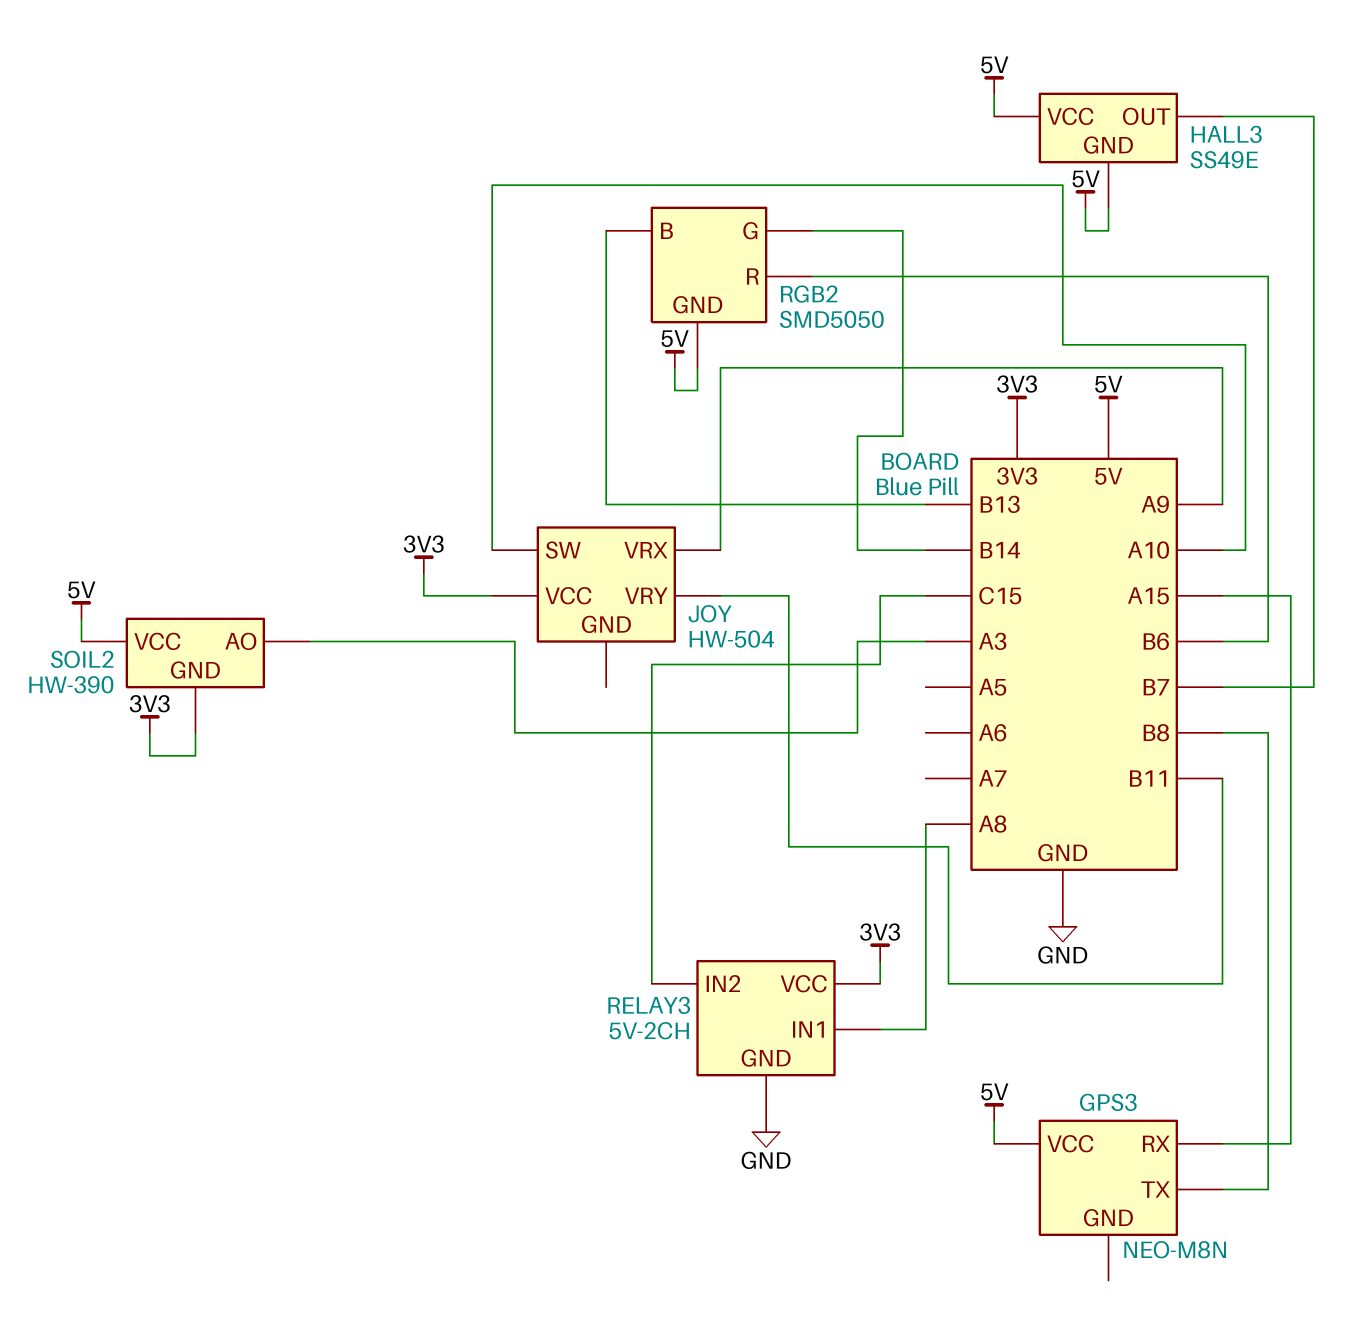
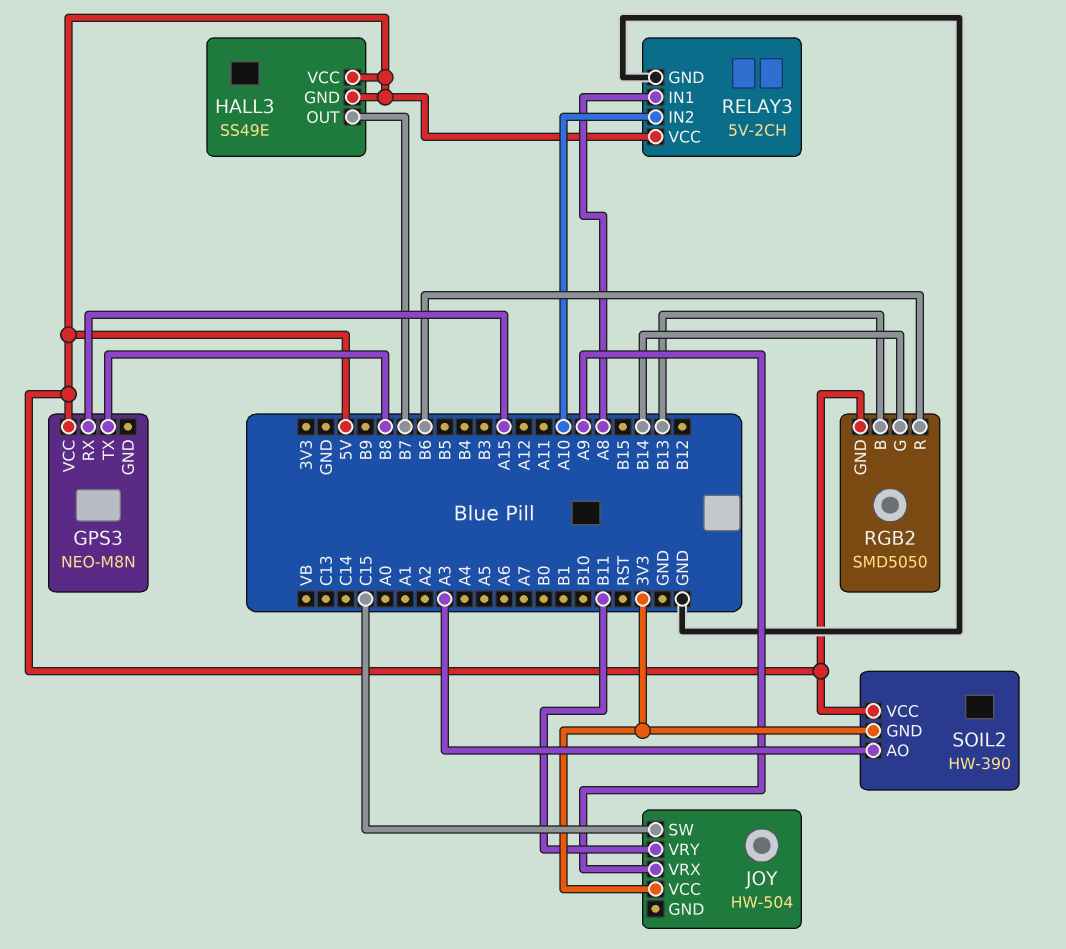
JOY pin SW: A10 -> C15
RELAY3 pin IN2: C15 -> A10
RELAY3 pin VCC: 3V3 -> 5V

